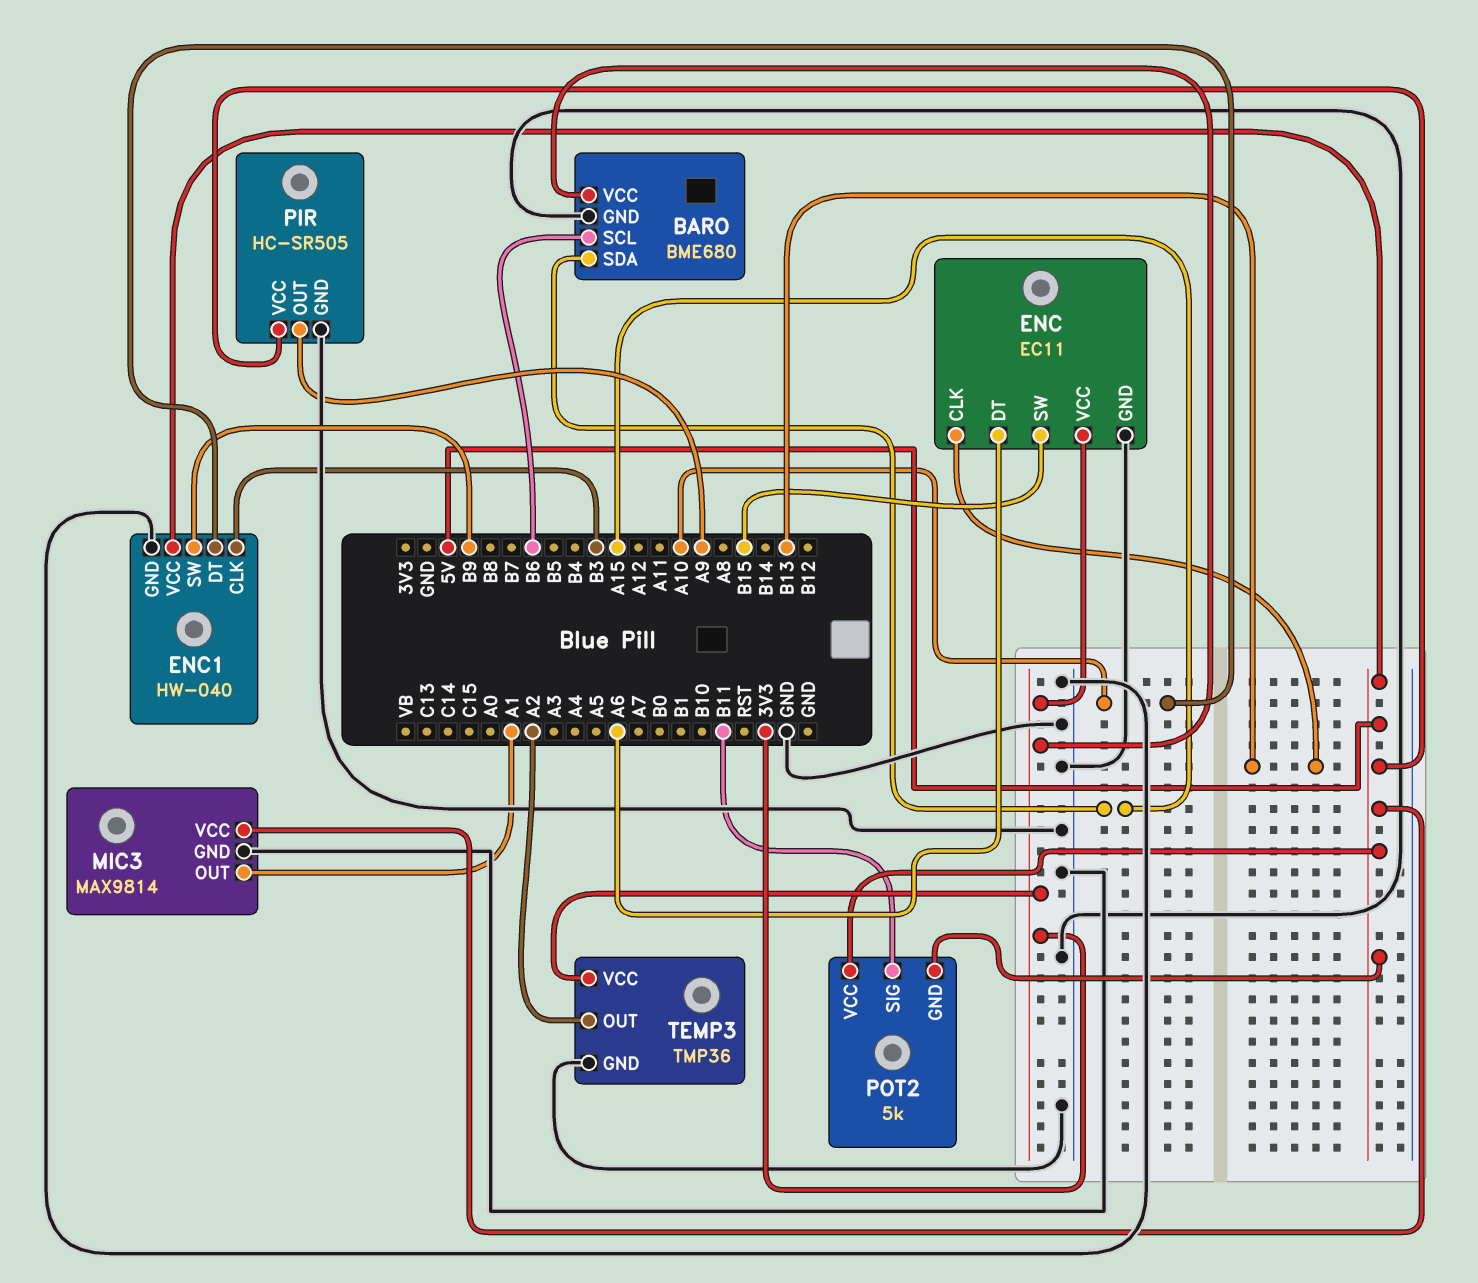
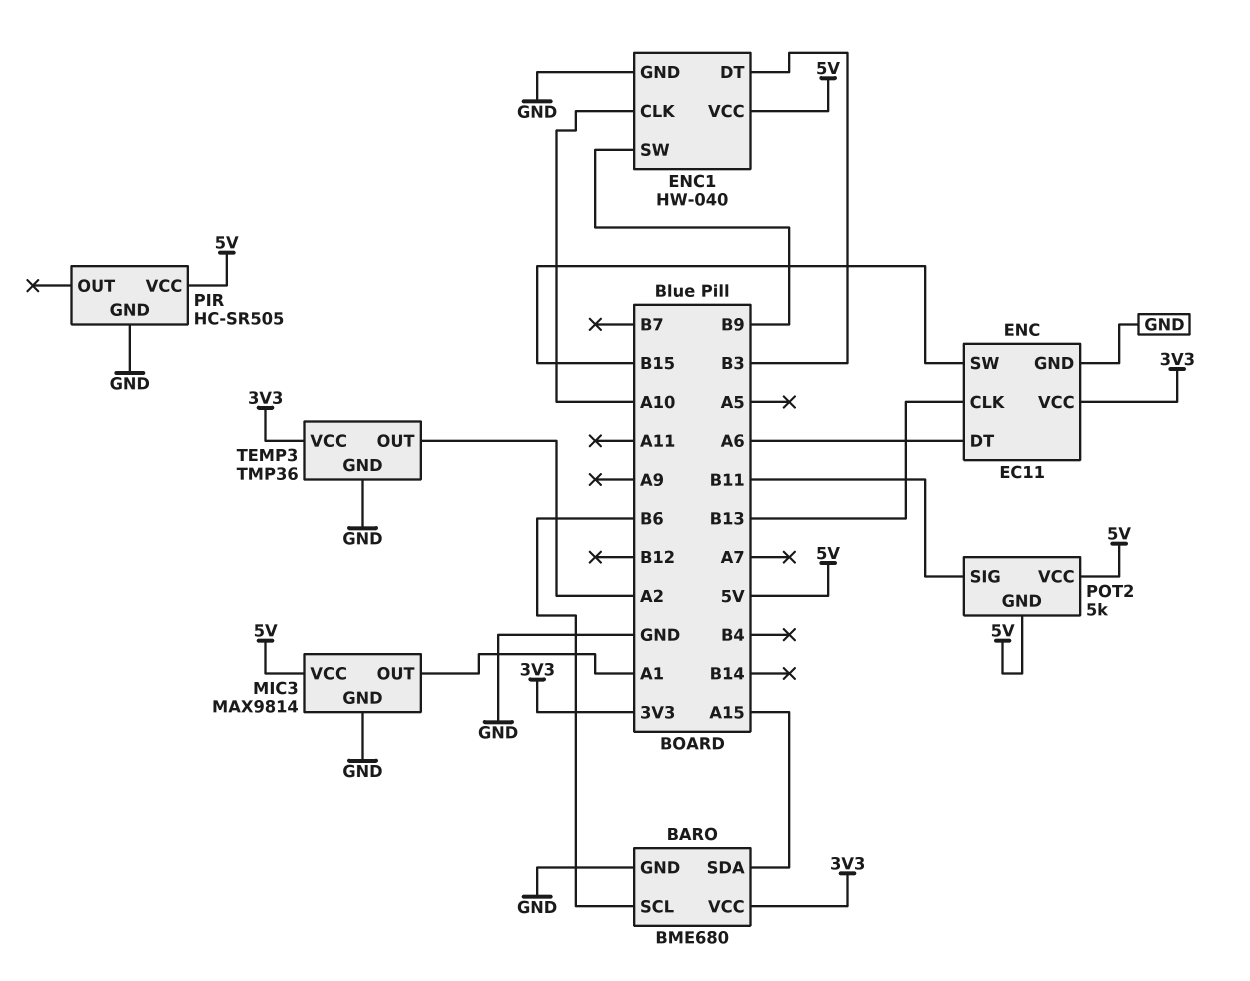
ENC1 pin CLK: B3 -> A10
ENC1 pin DT: A10 -> B3
PIR pin OUT: A9 -> none

